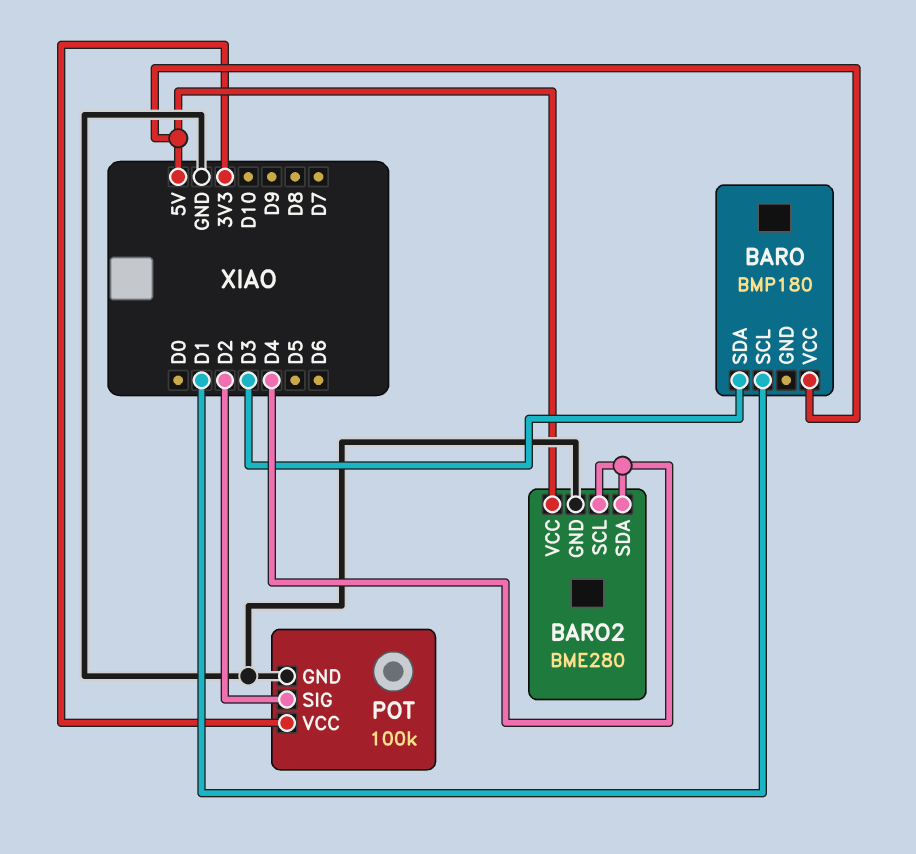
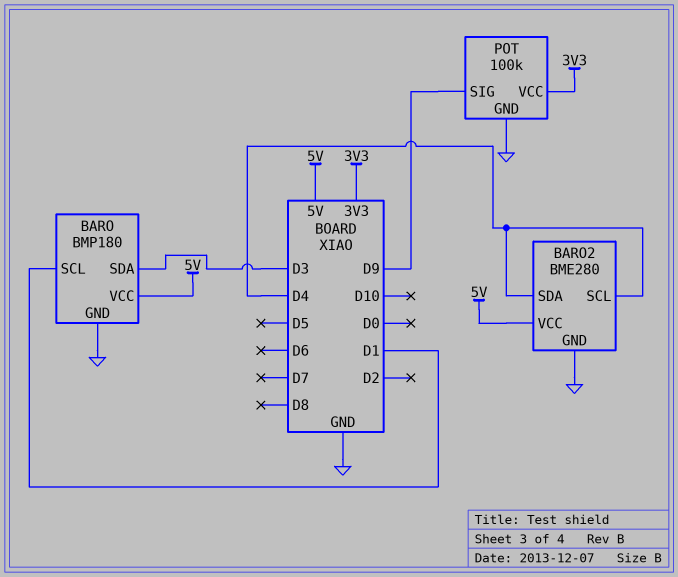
BARO pin GND: none -> GND
POT pin SIG: D2 -> D9

